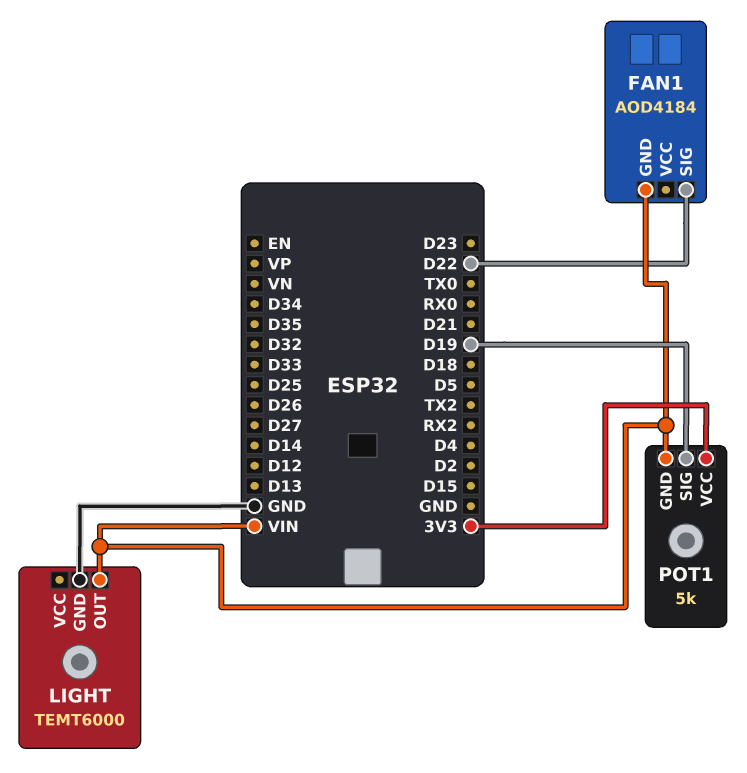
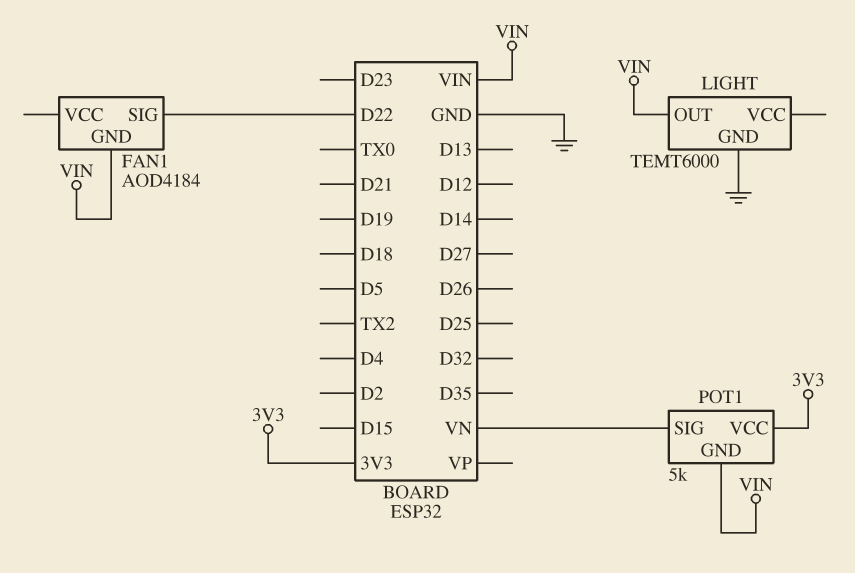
POT1 pin SIG: D19 -> VN

